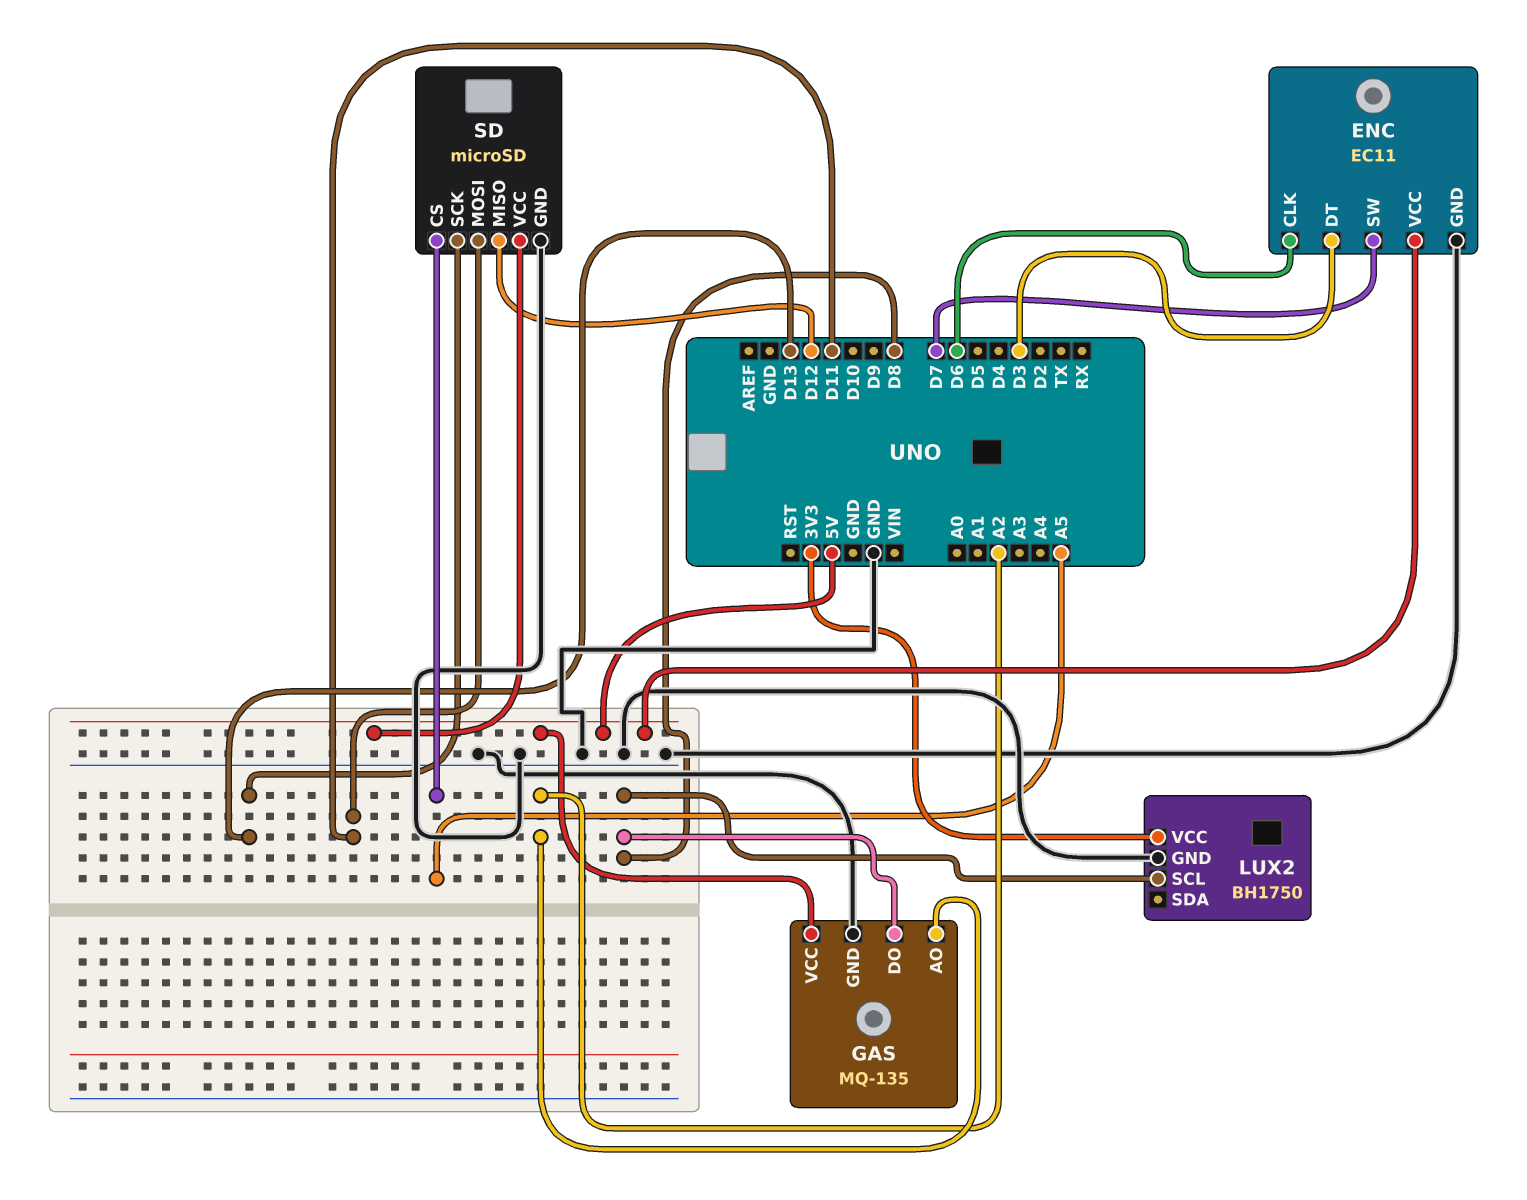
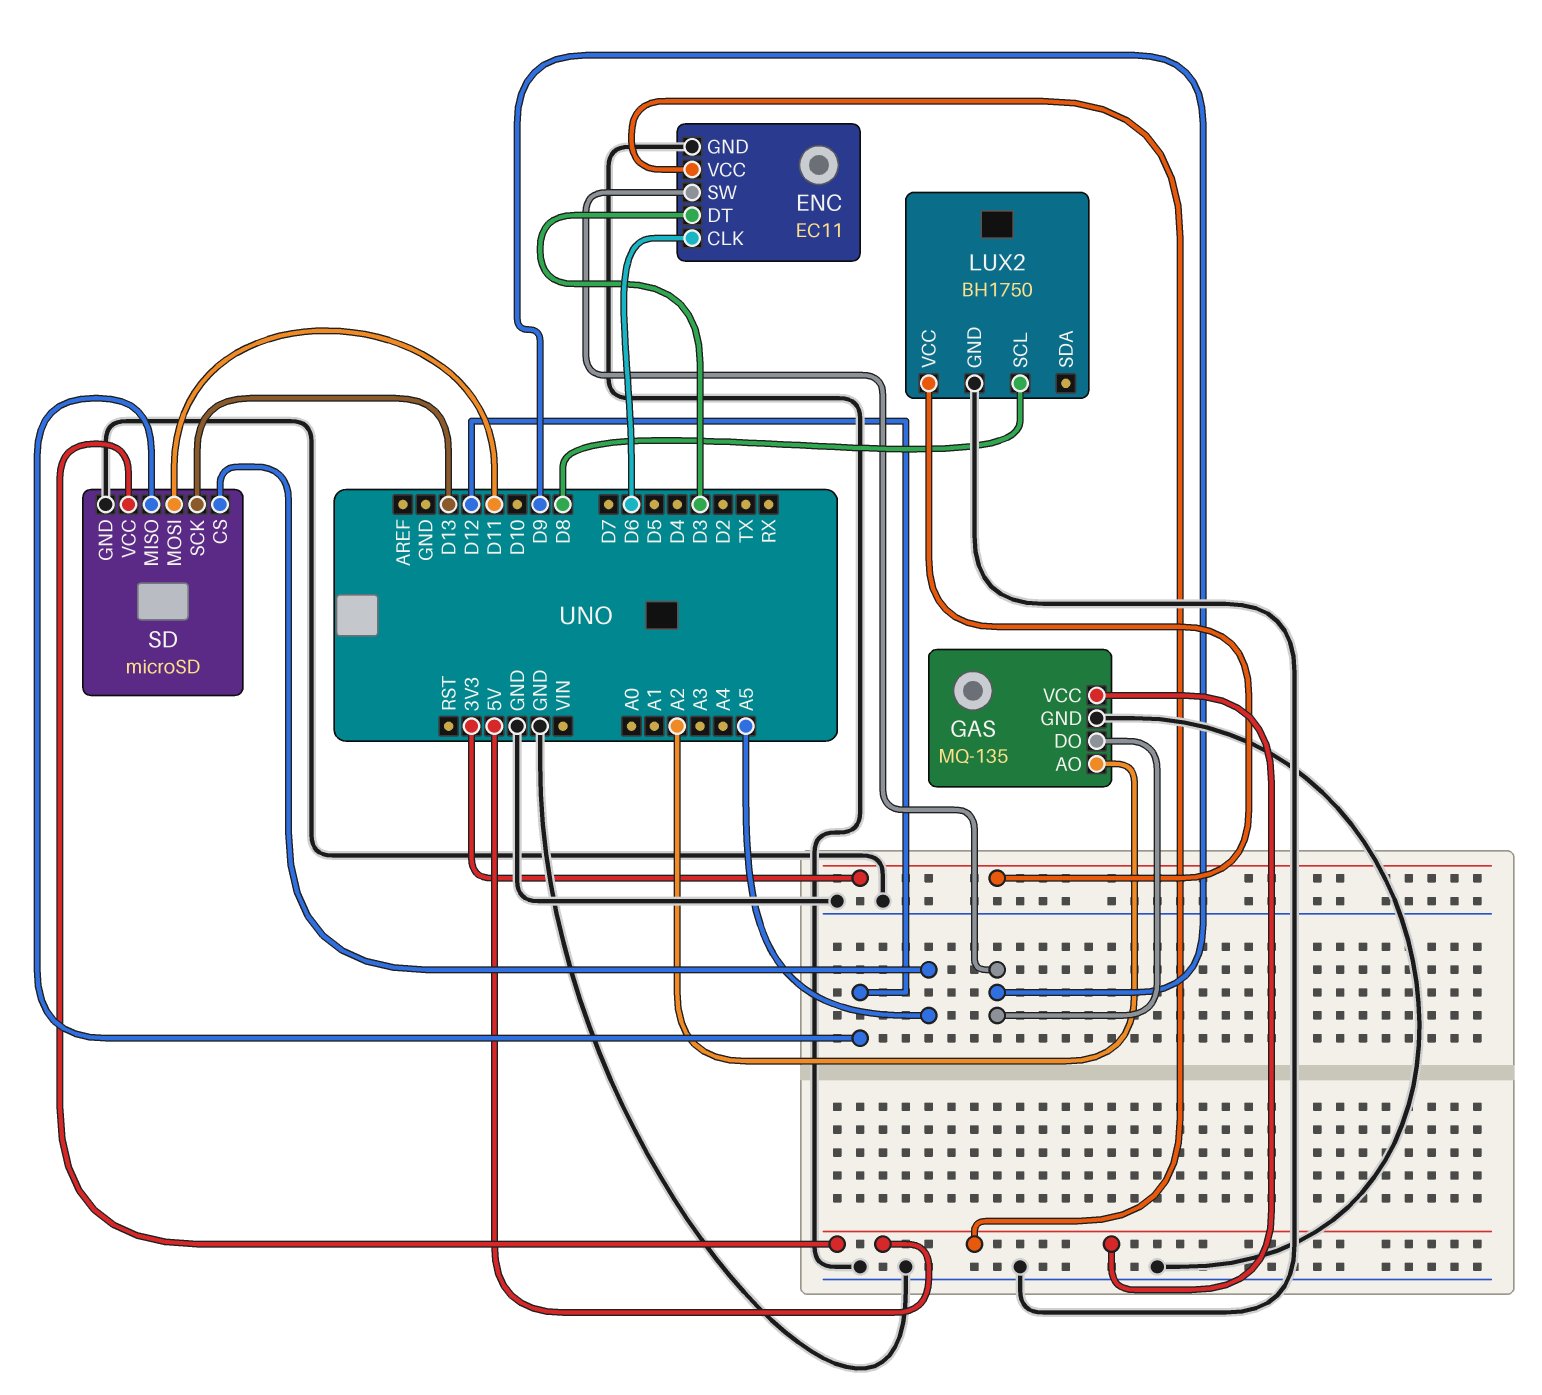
ENC pin SW: D7 -> D9
GAS pin DO: D8 -> D9

